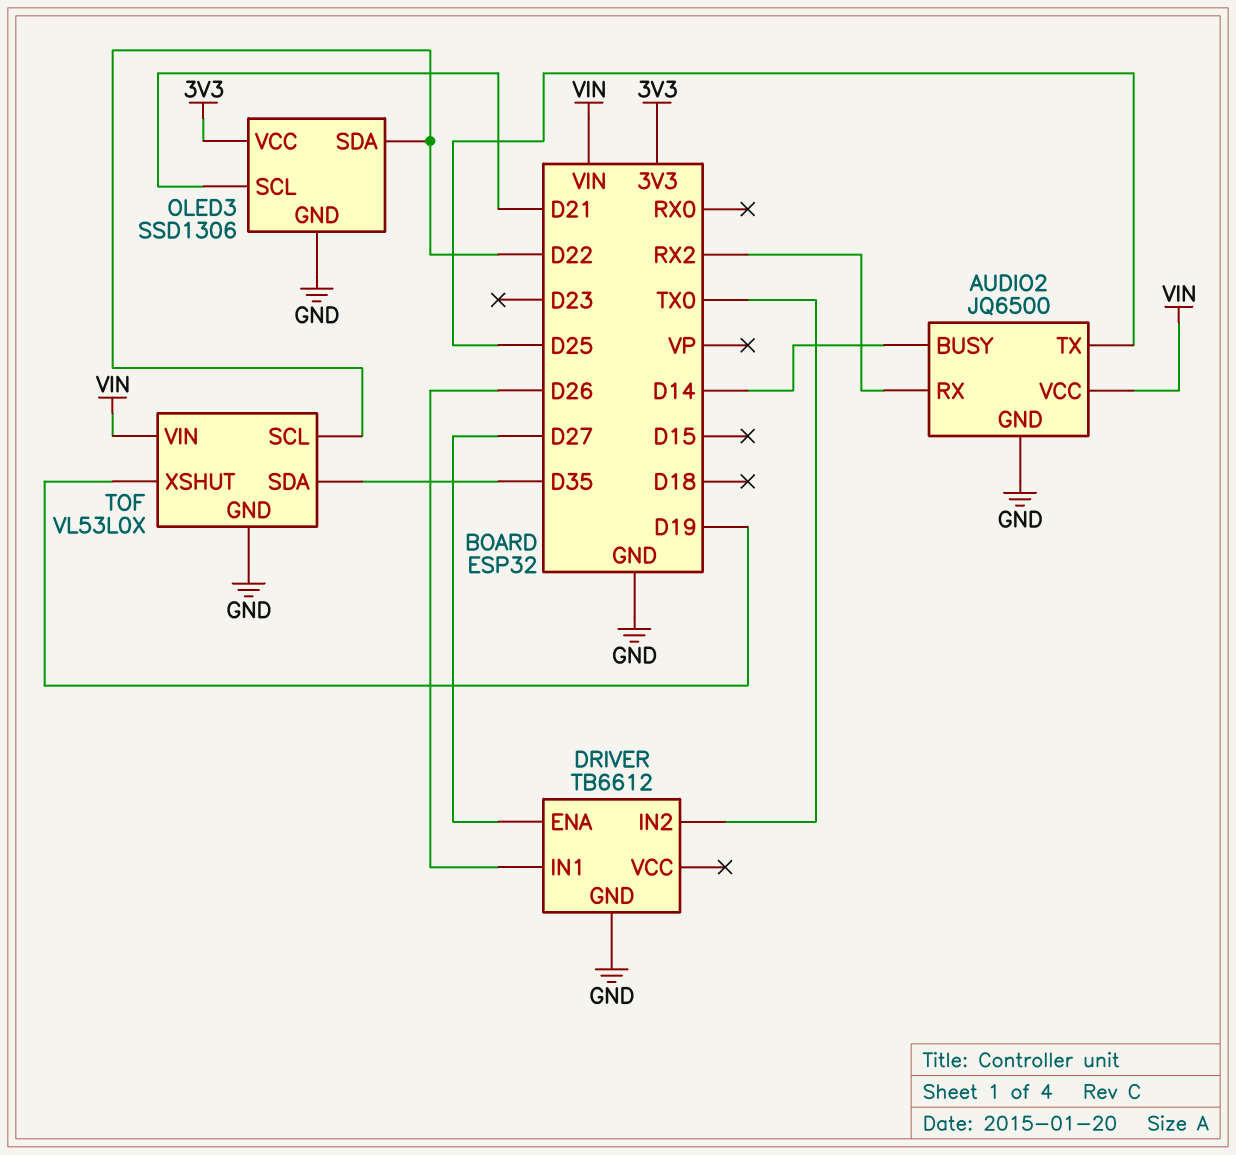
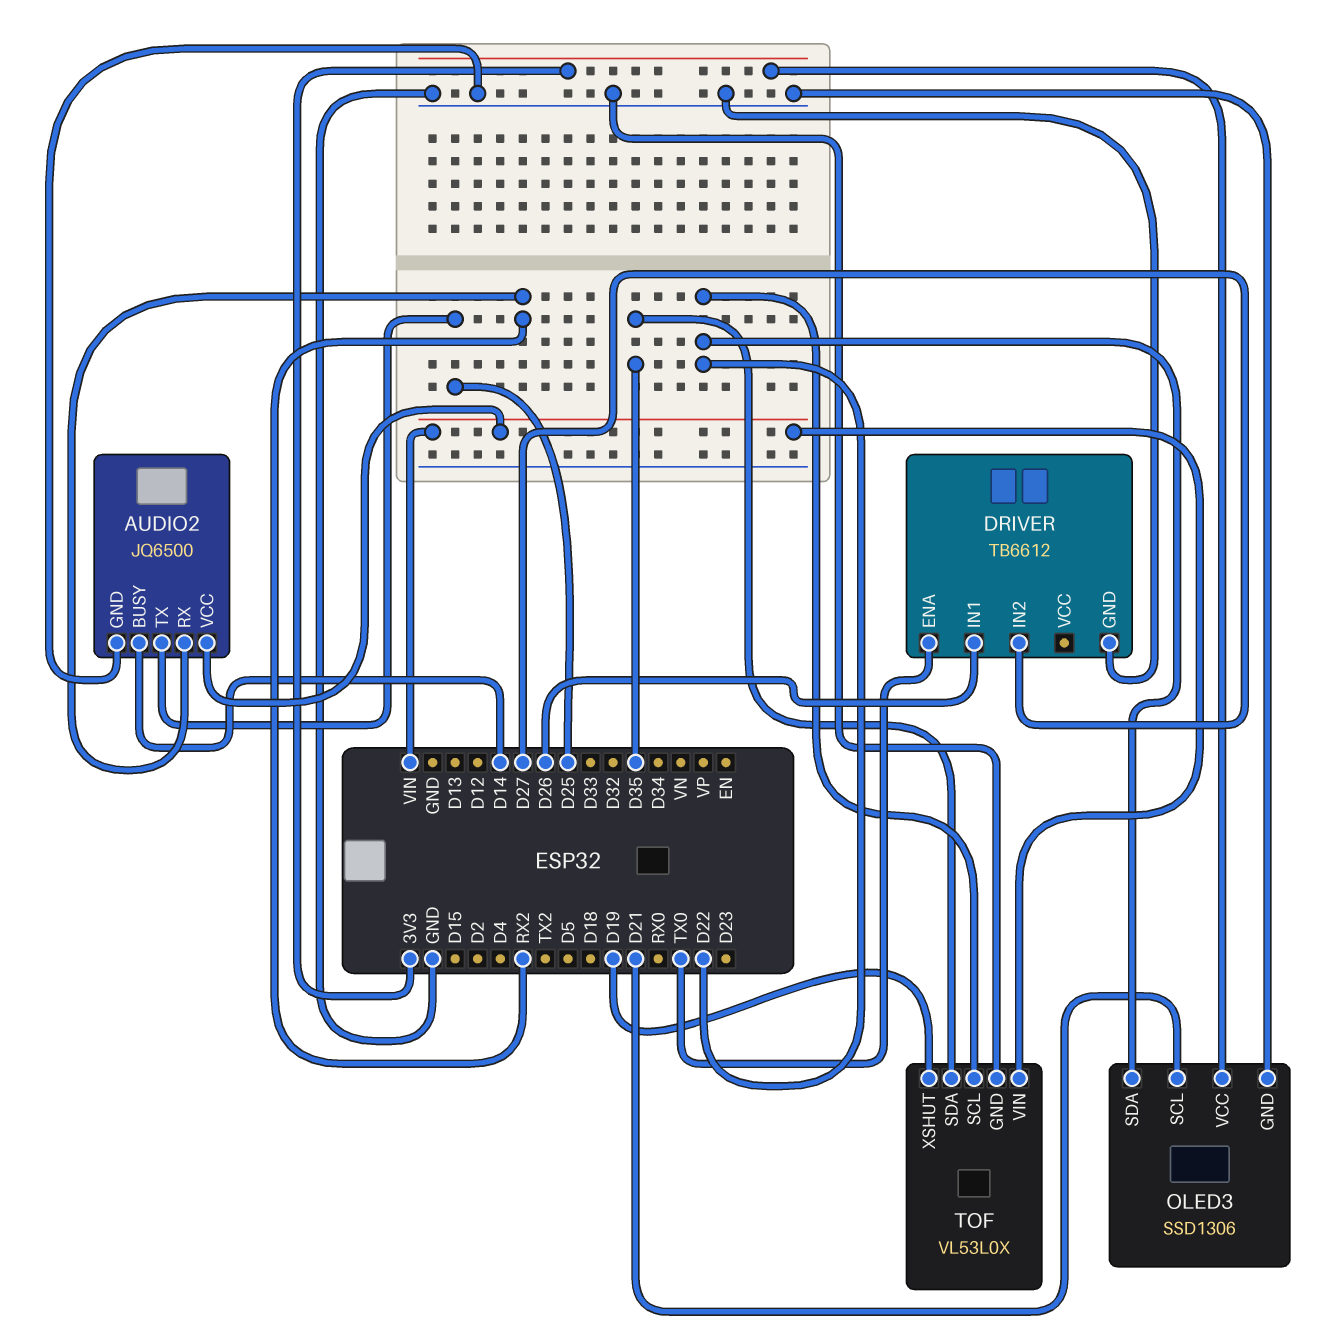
DRIVER pin ENA: D27 -> TX0
DRIVER pin IN2: TX0 -> D27

